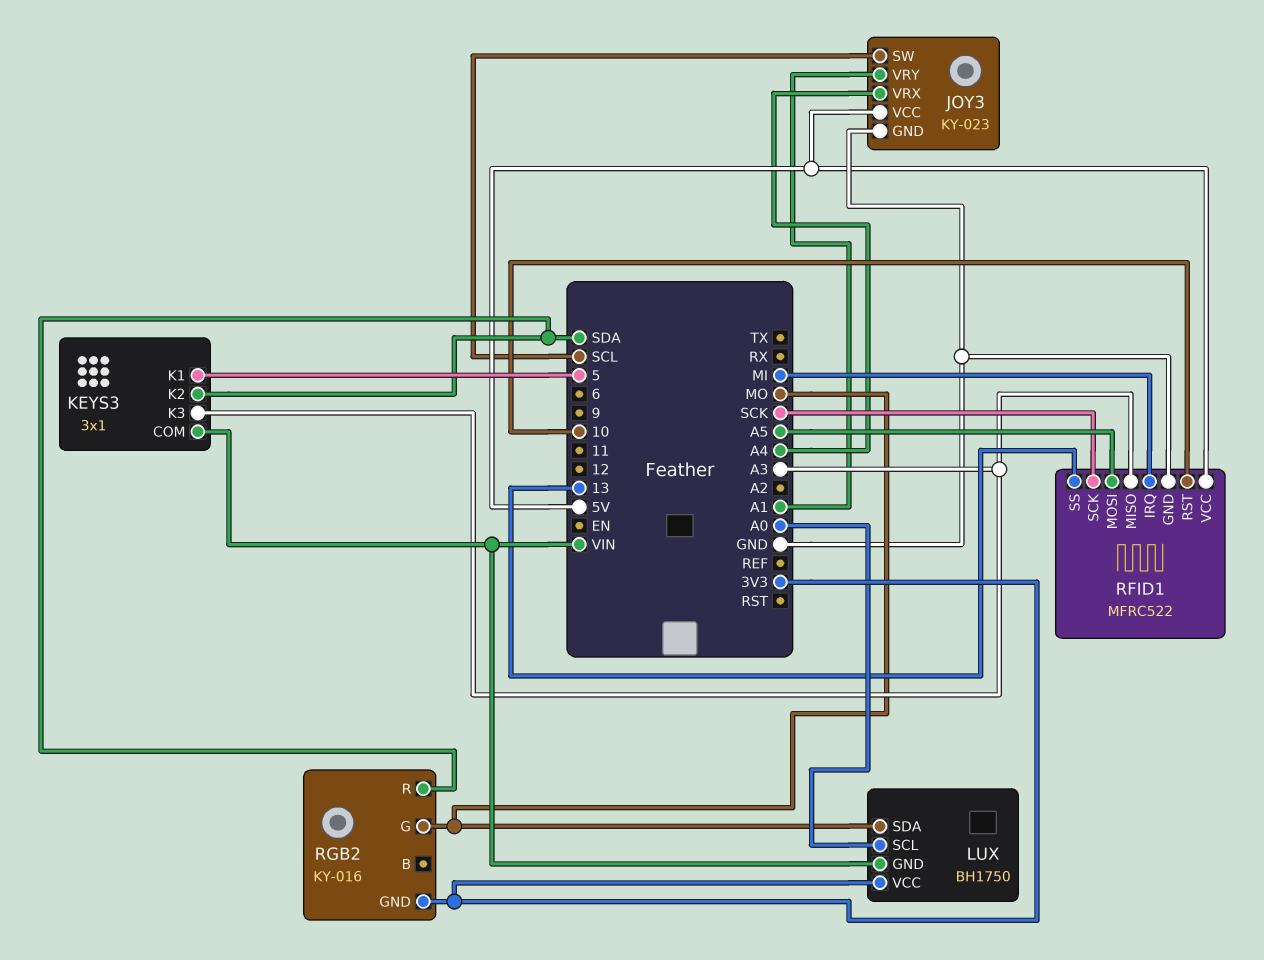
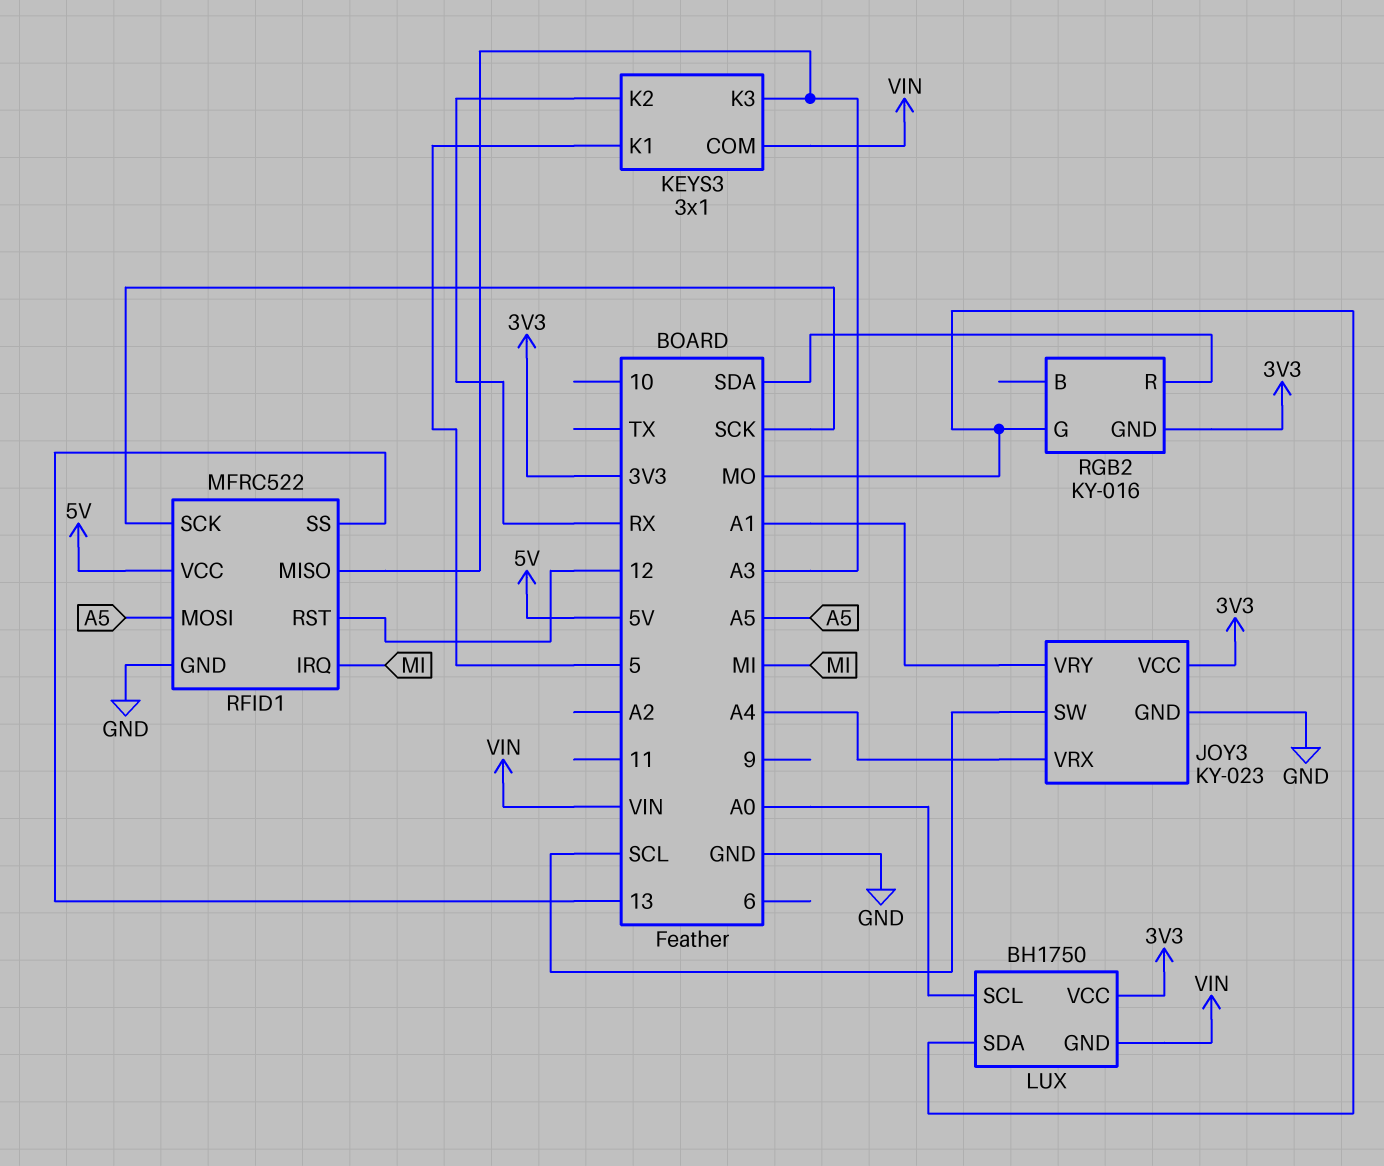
JOY3 pin VCC: 5V -> 3V3
KEYS3 pin K2: SDA -> RX
RFID1 pin RST: 10 -> 12

